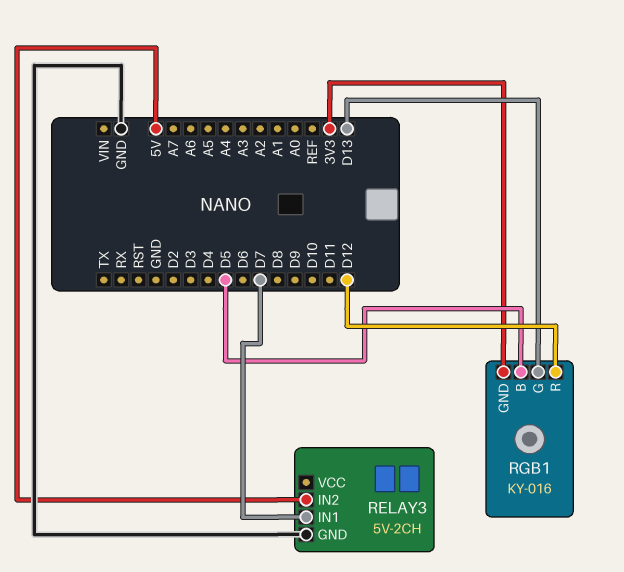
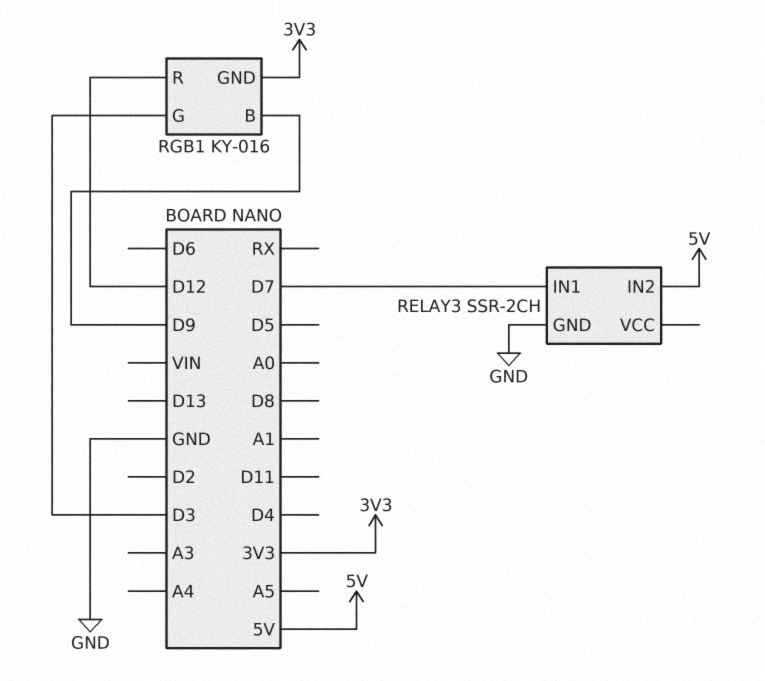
RELAY3: 5V-2CH -> SSR-2CH
RGB1 pin B: D5 -> D9
RGB1 pin G: D13 -> D3

